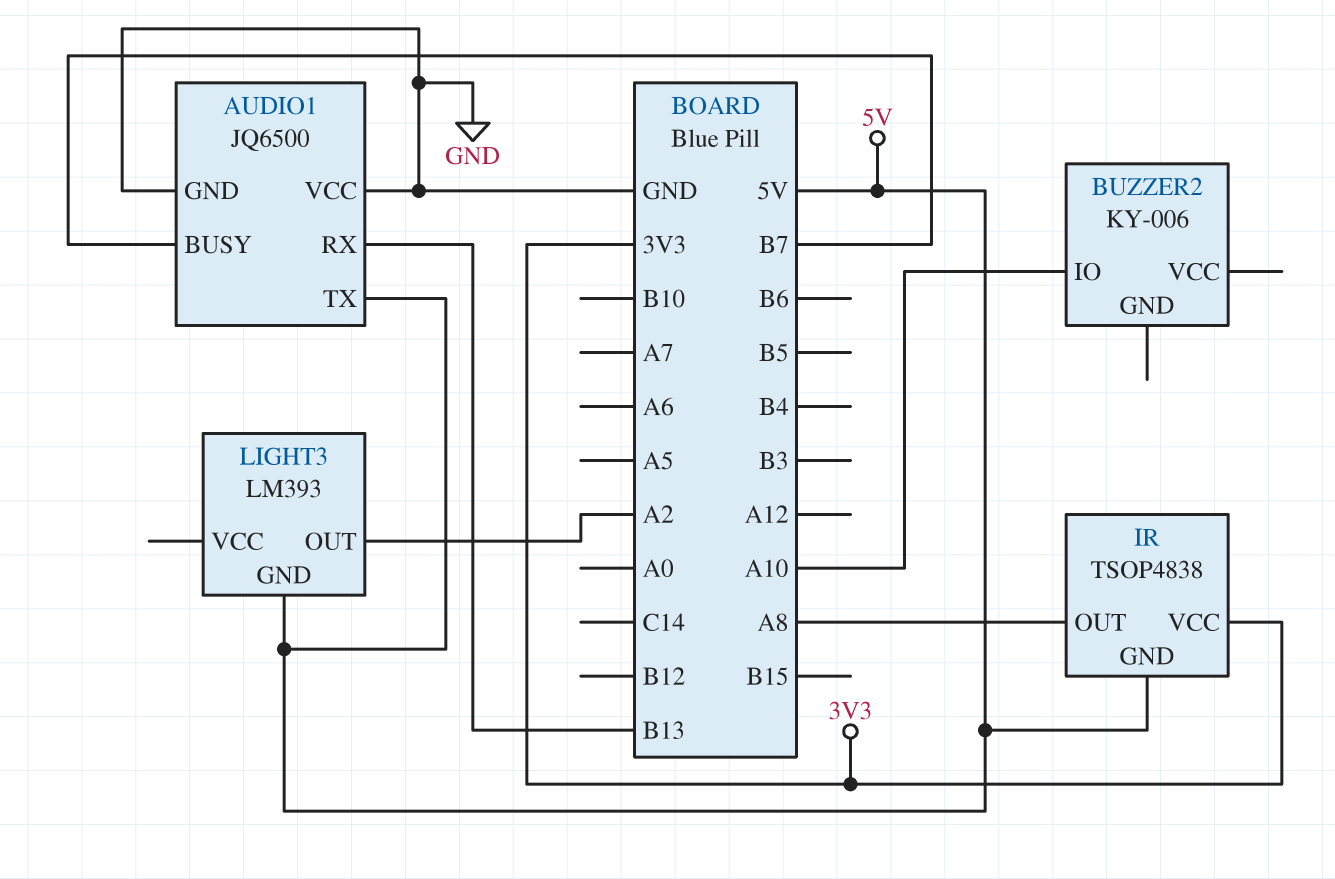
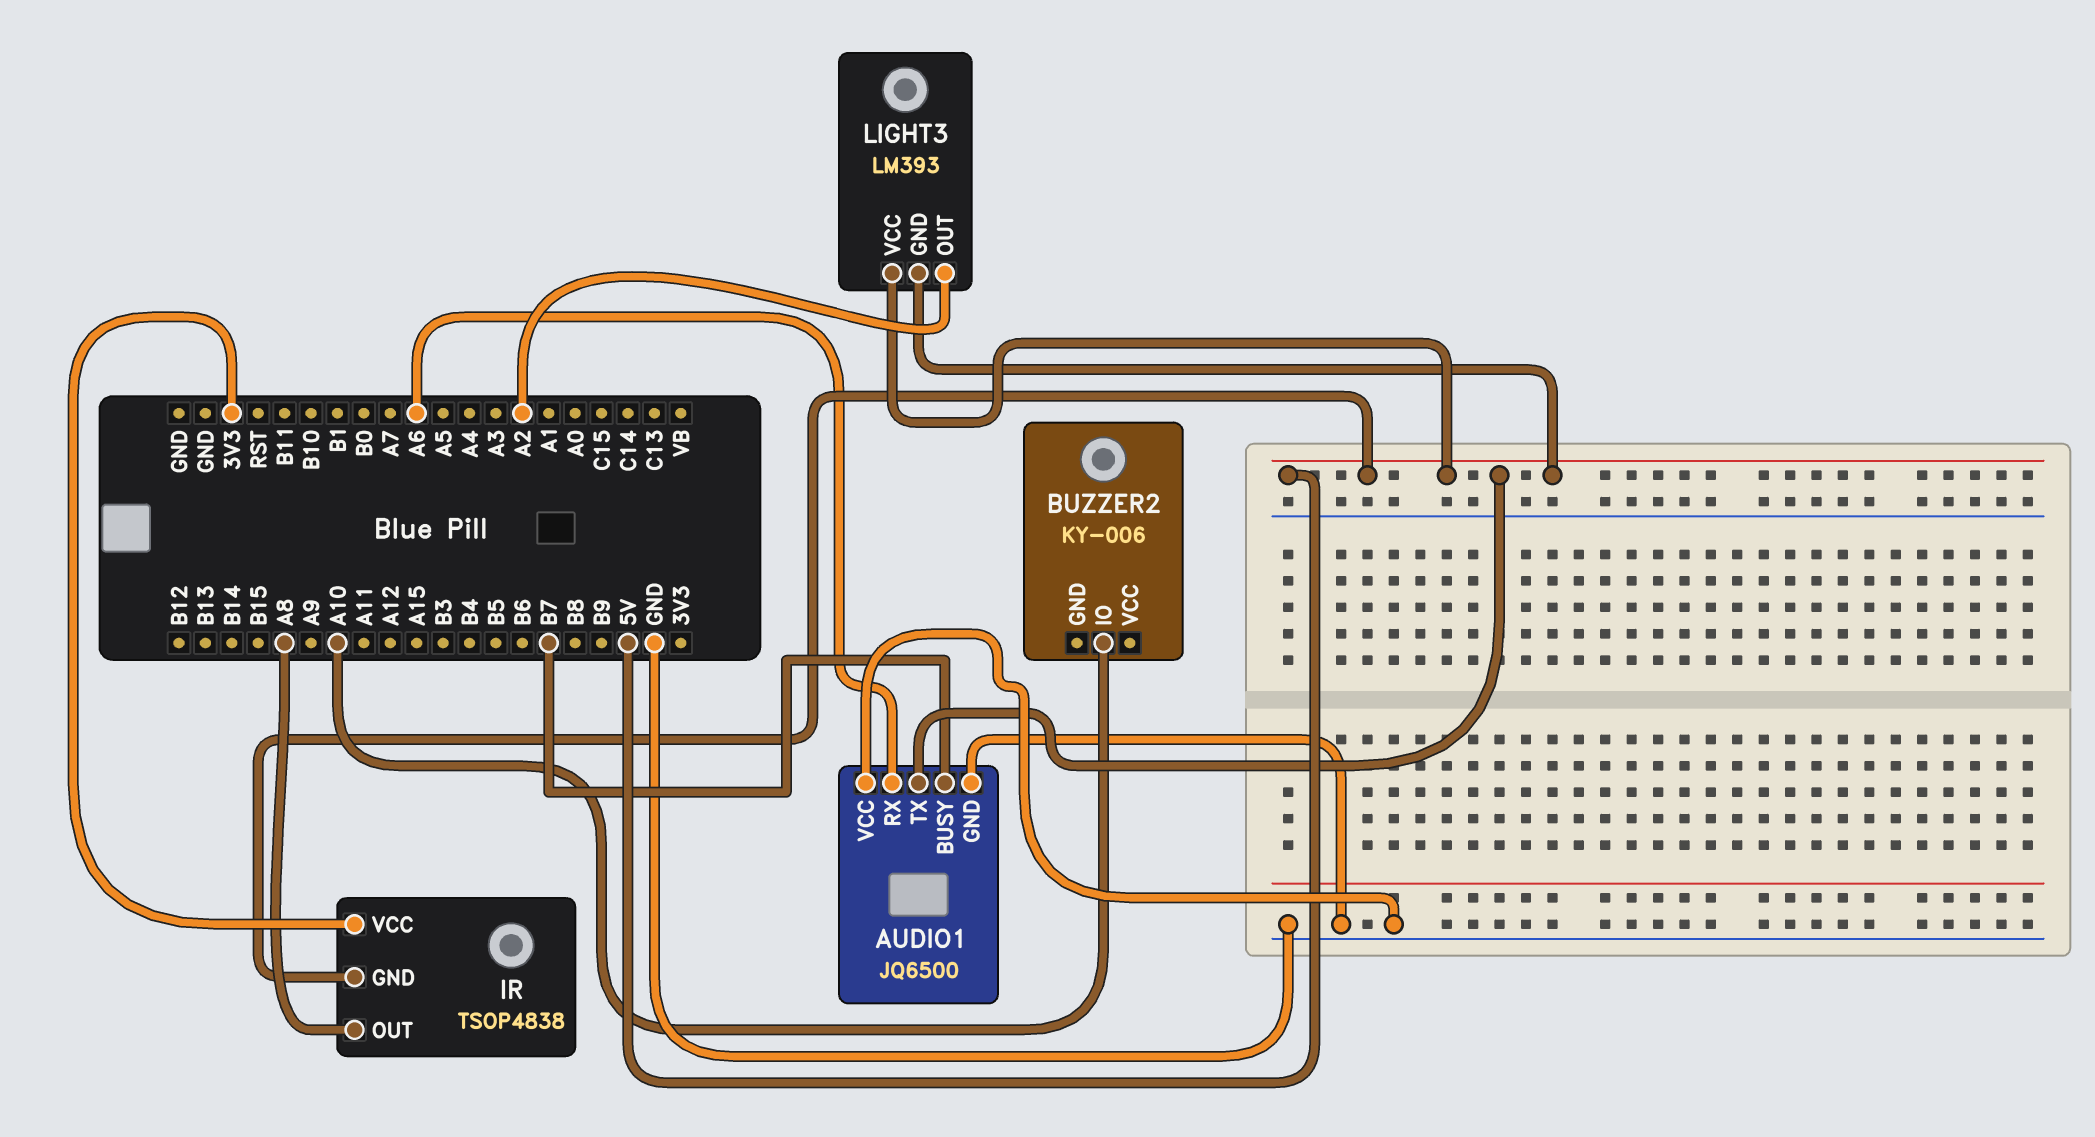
AUDIO1 pin RX: B13 -> A6
LIGHT3 pin VCC: none -> 5V

